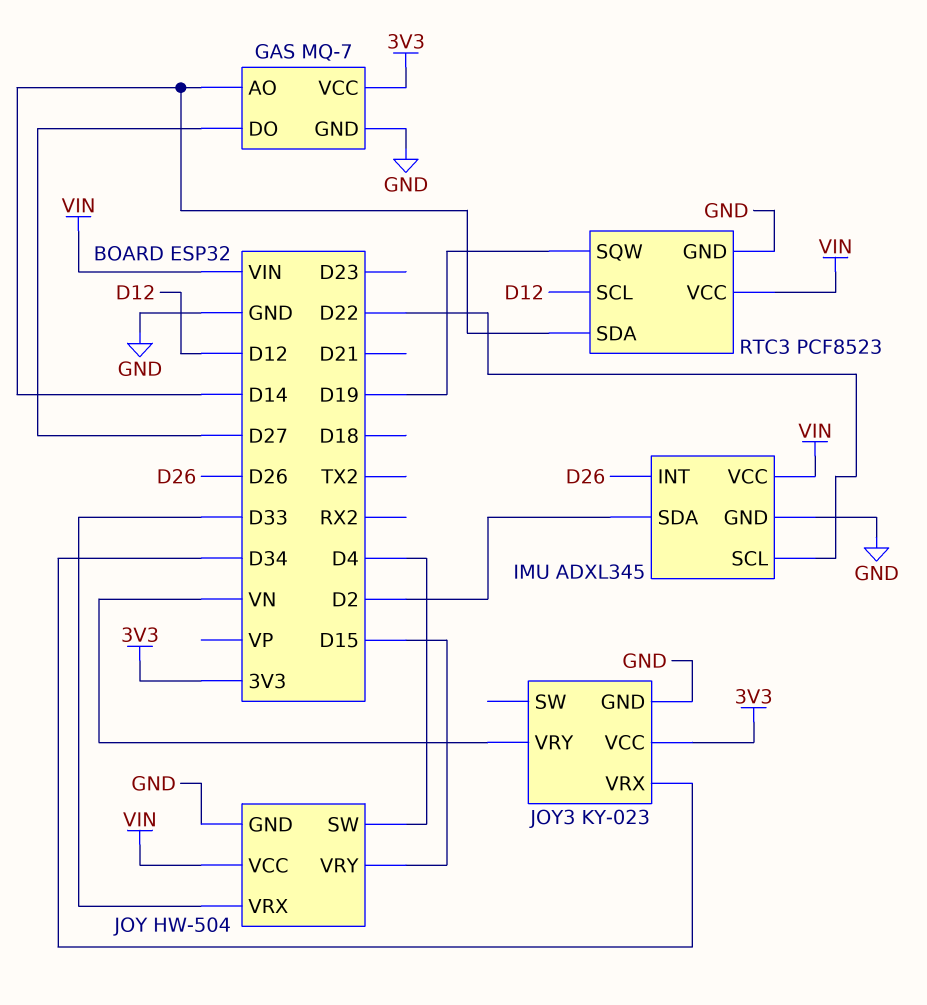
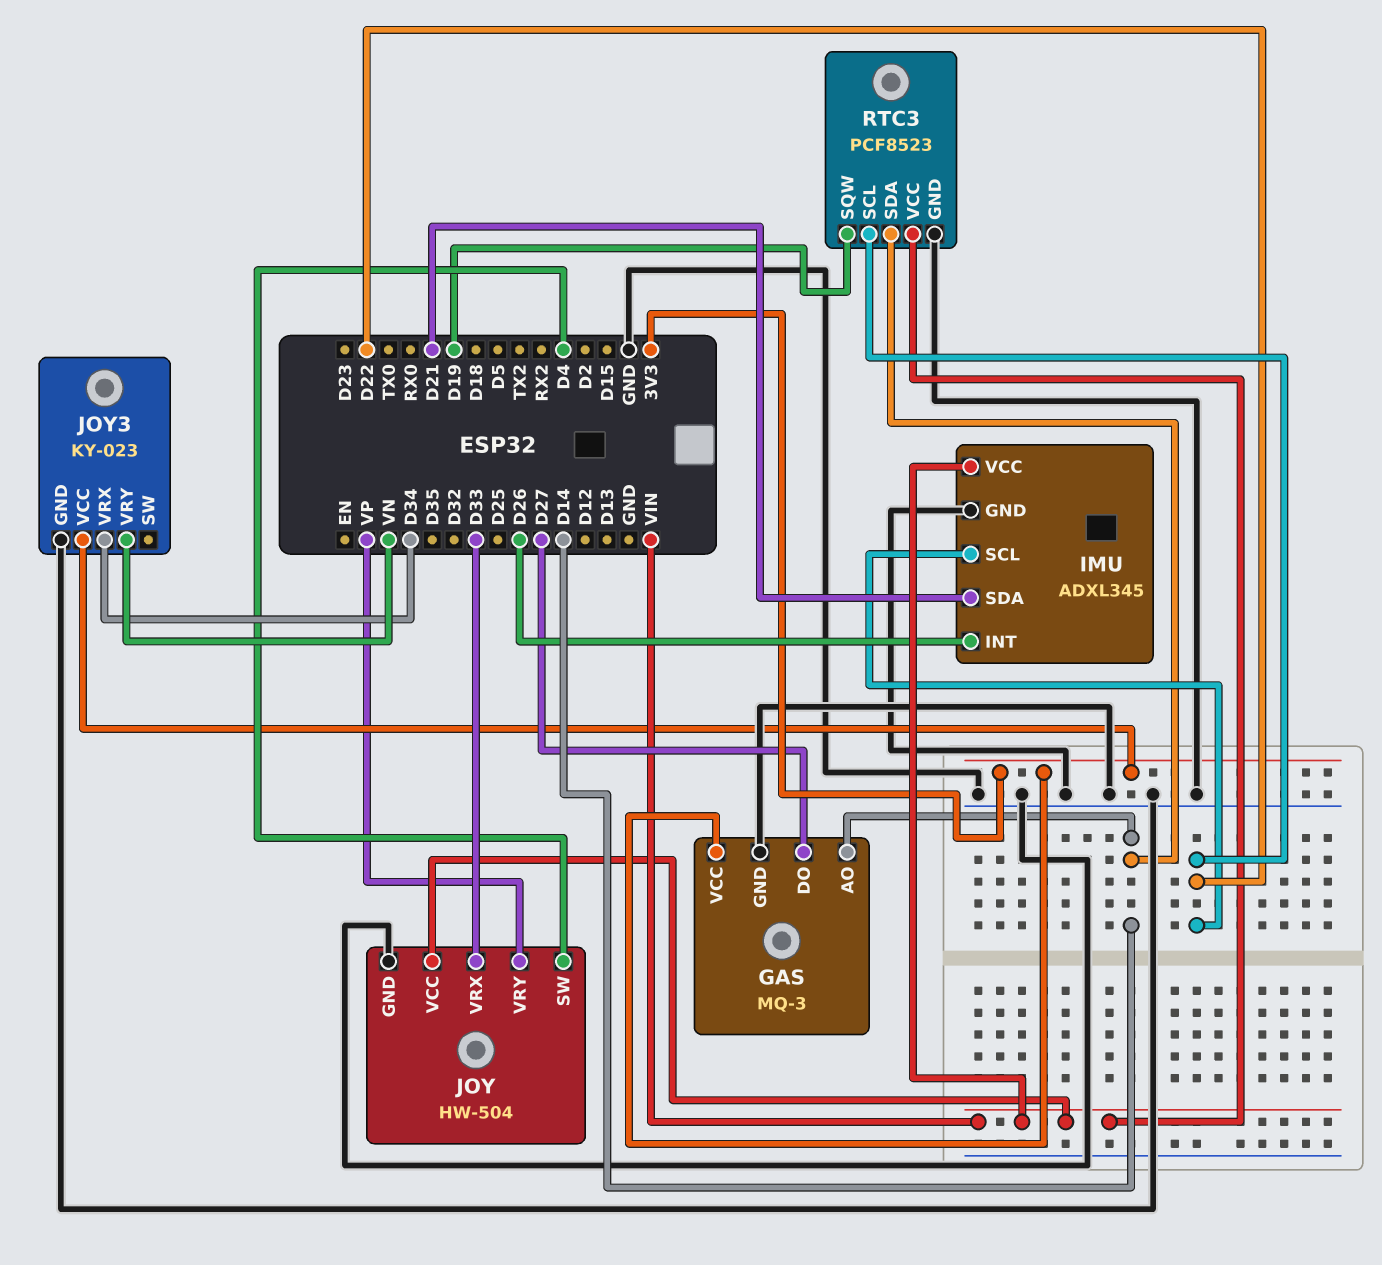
GAS: MQ-7 -> MQ-3
IMU pin SDA: D2 -> D21
JOY pin VRY: D15 -> VP
RTC3 pin SCL: D12 -> D22

